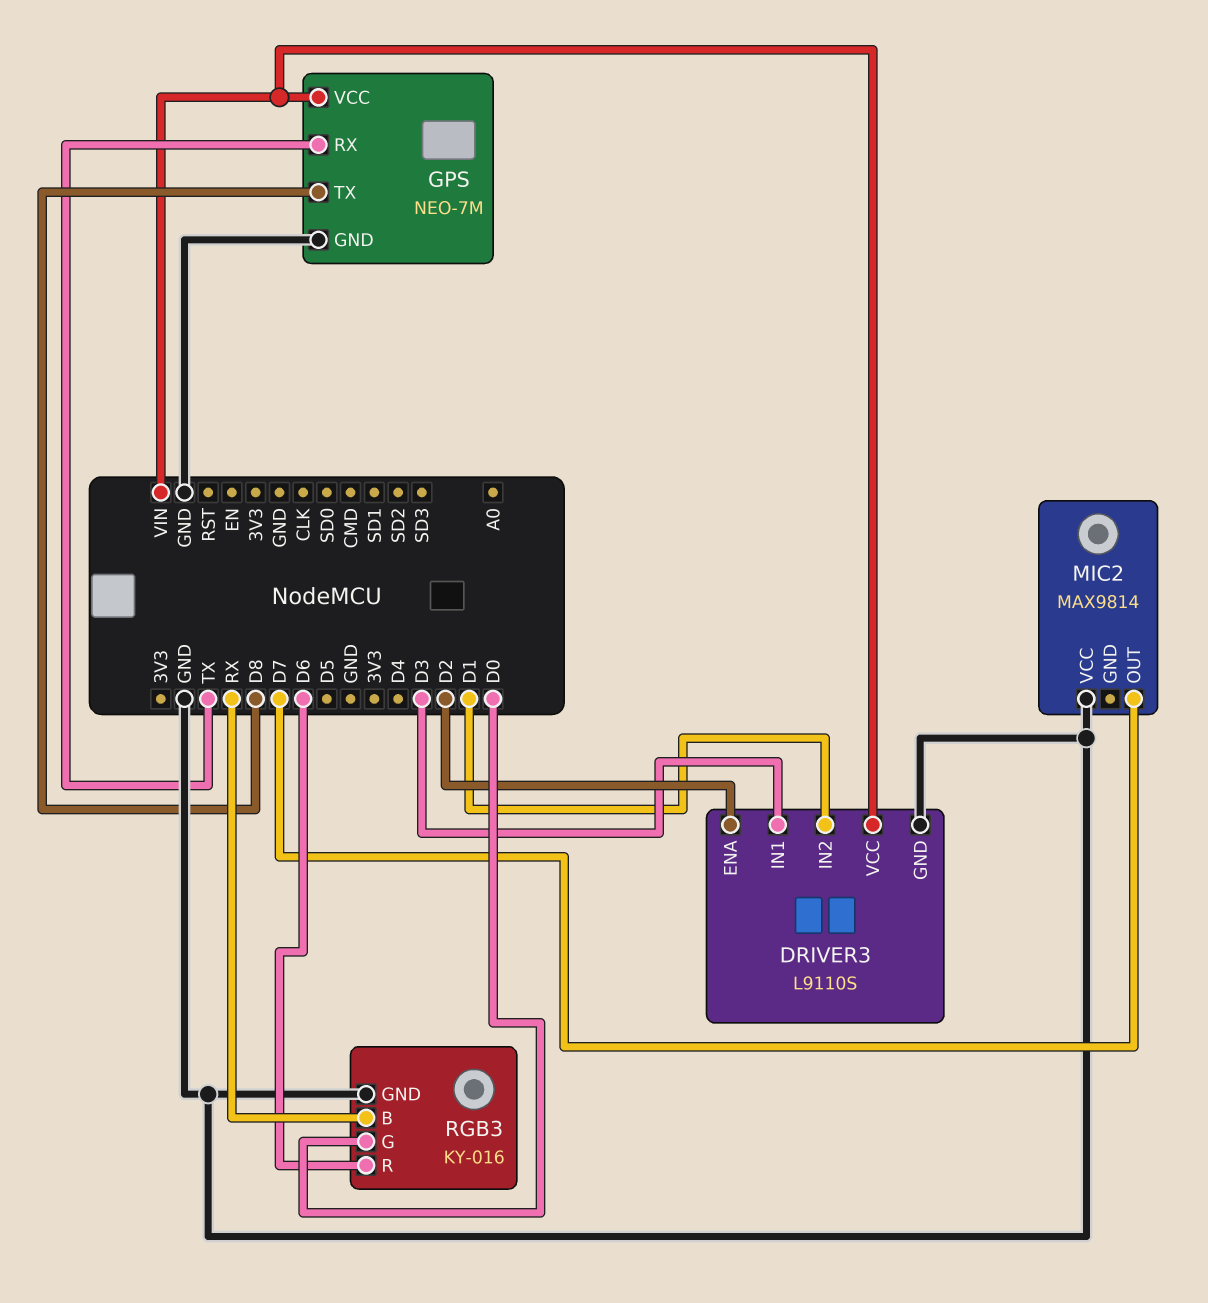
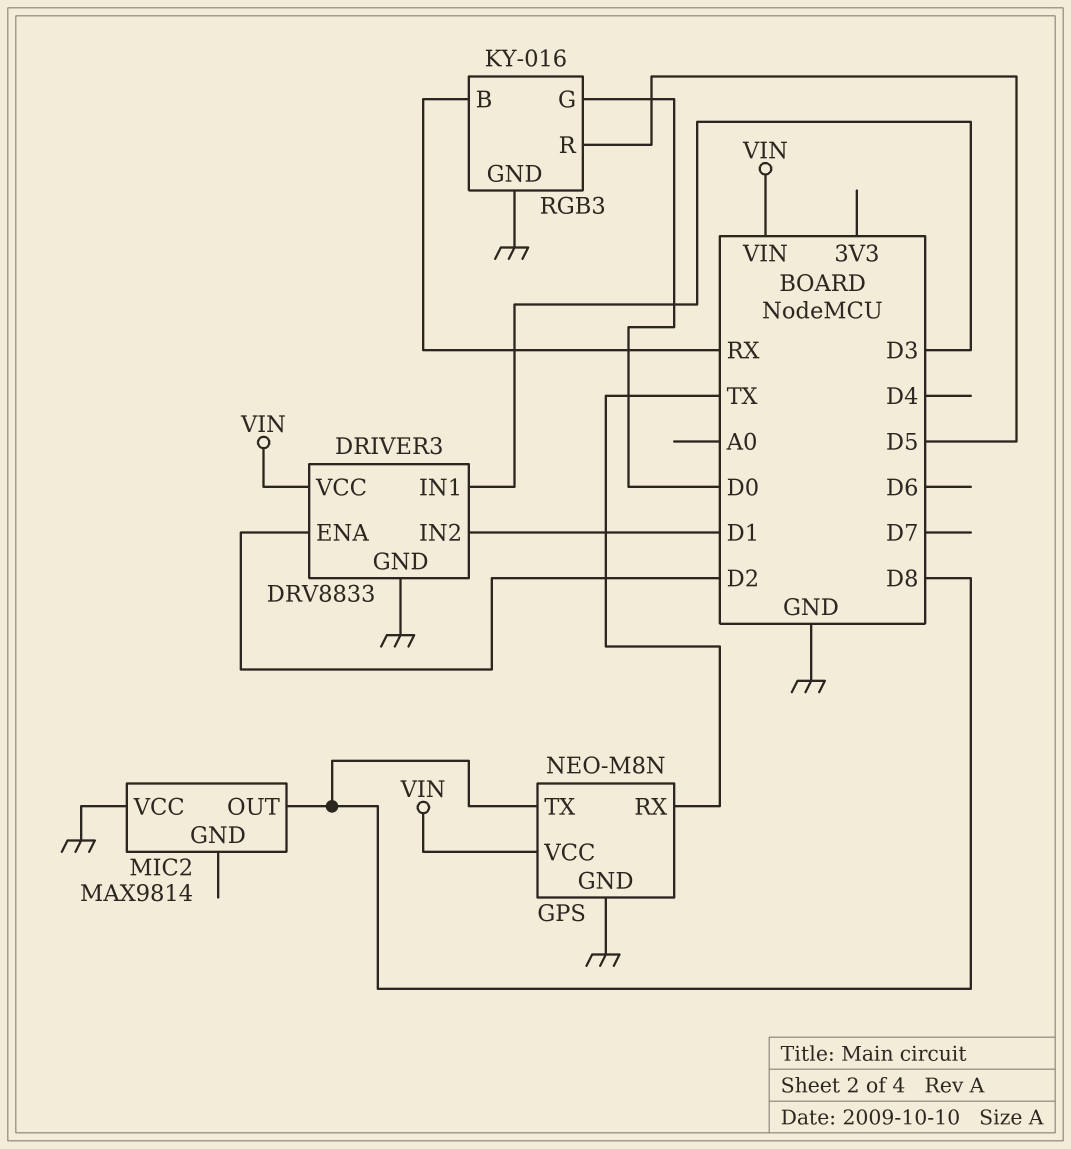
DRIVER3: L9110S -> DRV8833
GPS: NEO-7M -> NEO-M8N
MIC2 pin OUT: D7 -> D8
RGB3 pin R: D6 -> D5

